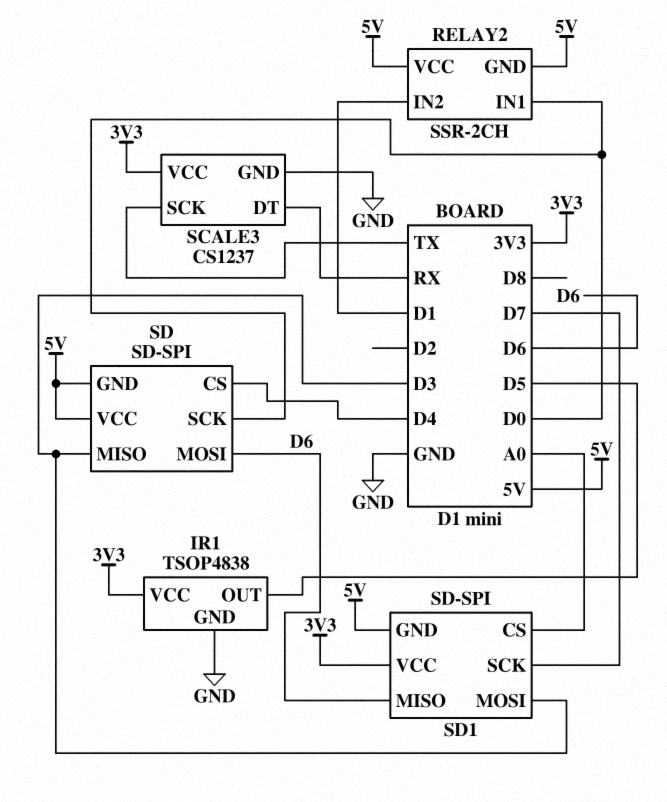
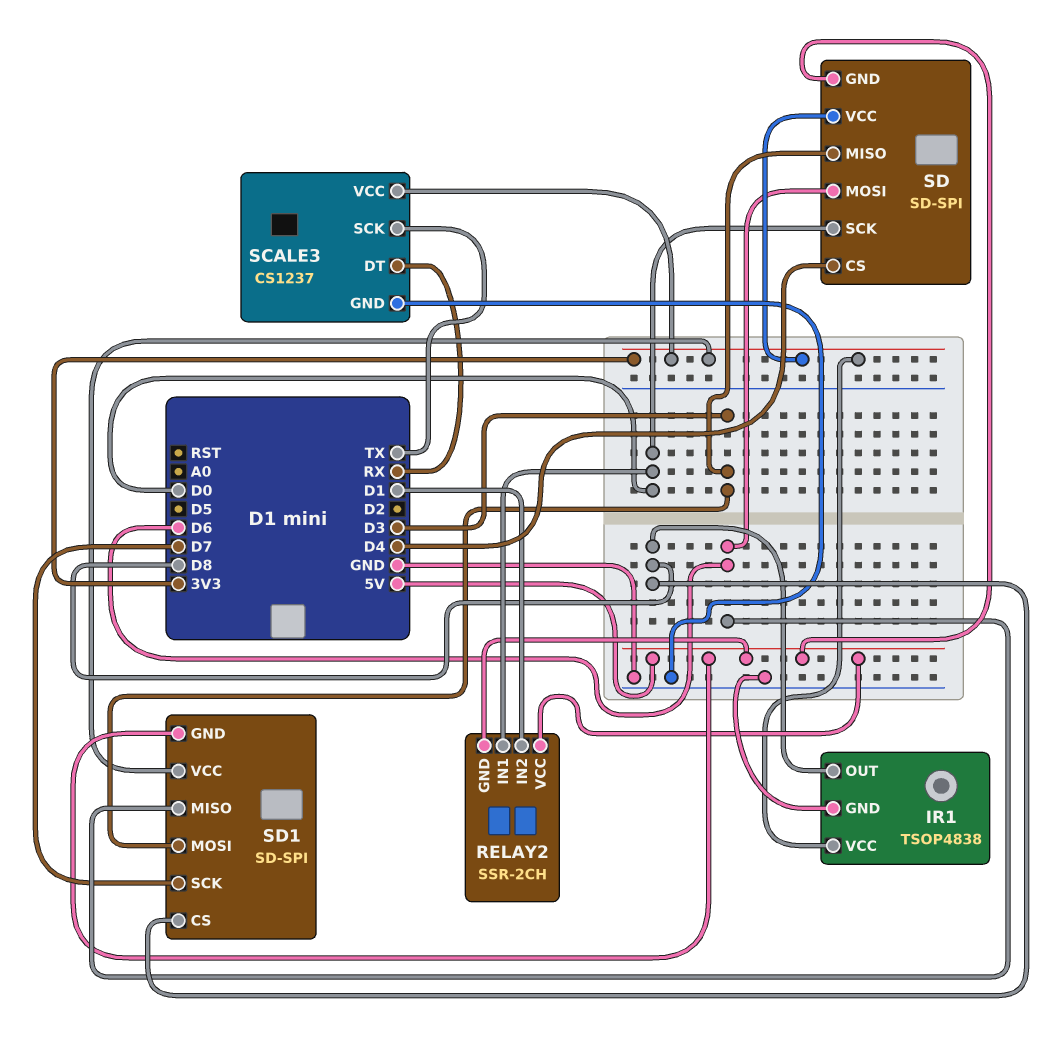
IR1 pin OUT: D5 -> D8
SD pin VCC: 5V -> 3V3
SD1 pin CS: A0 -> D8

